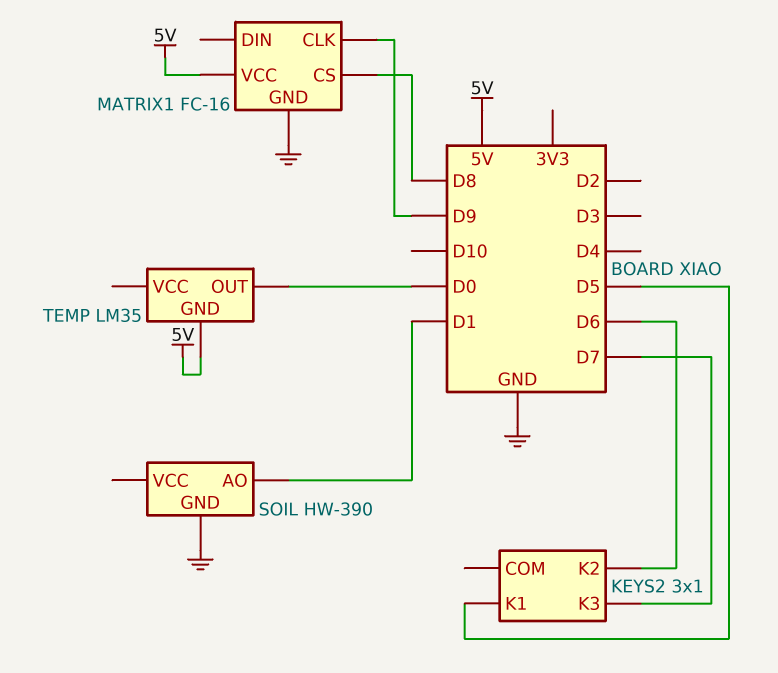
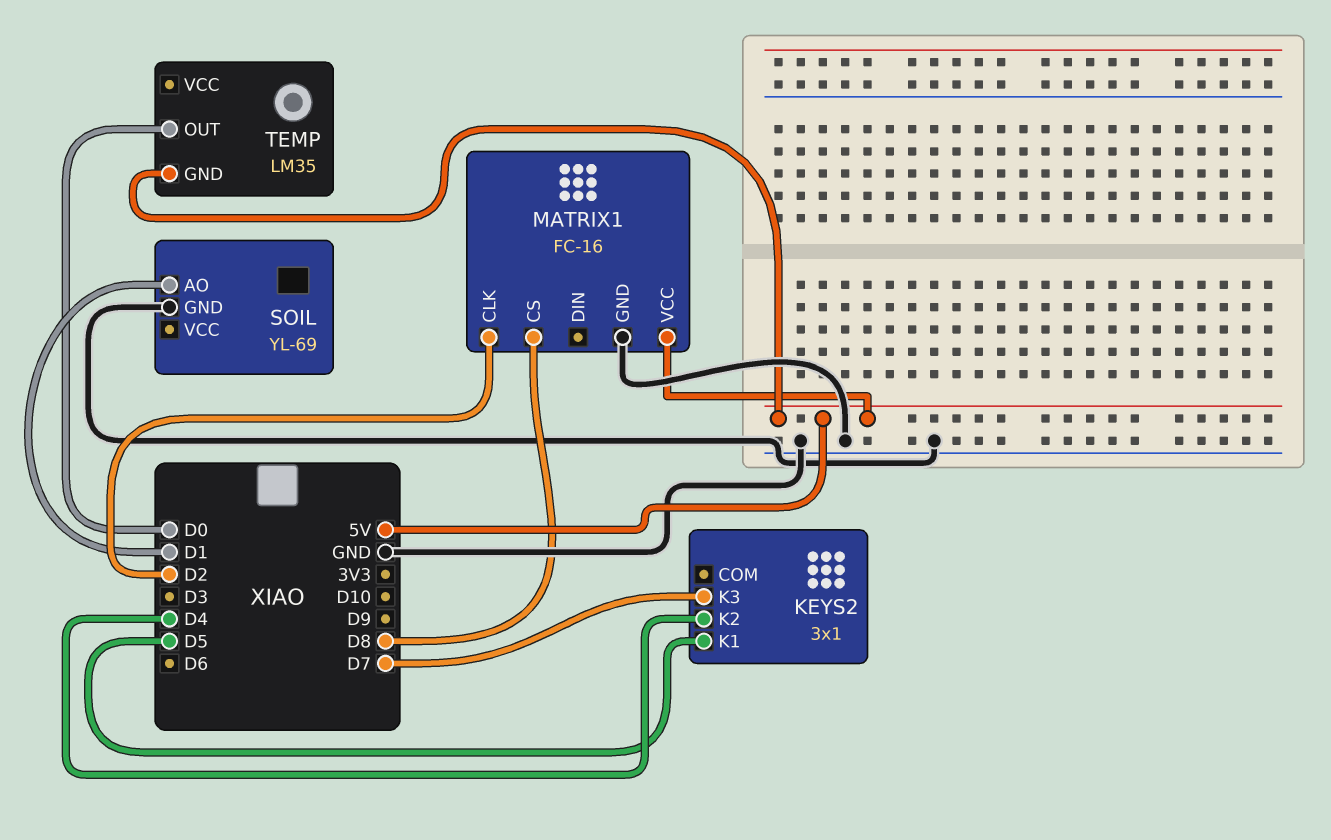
KEYS2 pin K2: D6 -> D4
MATRIX1 pin CLK: D9 -> D2
SOIL: HW-390 -> YL-69

